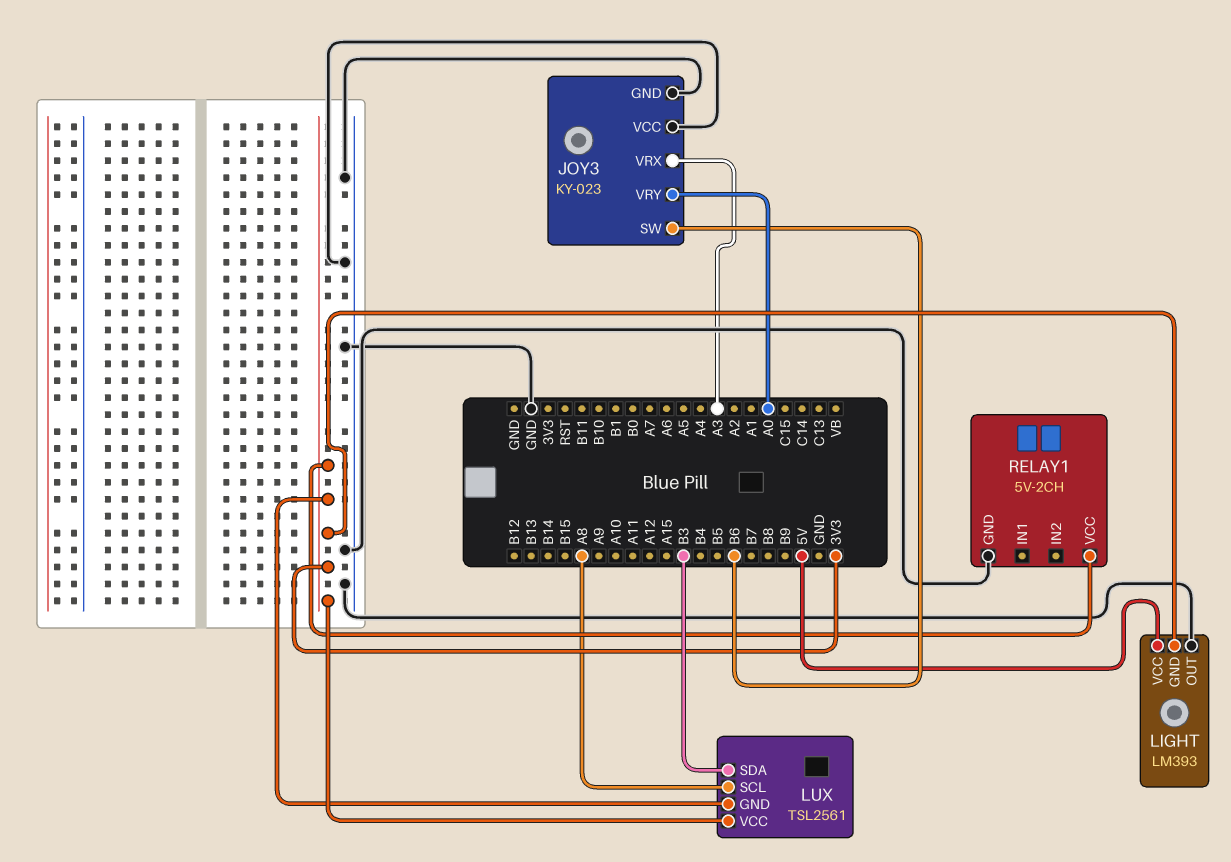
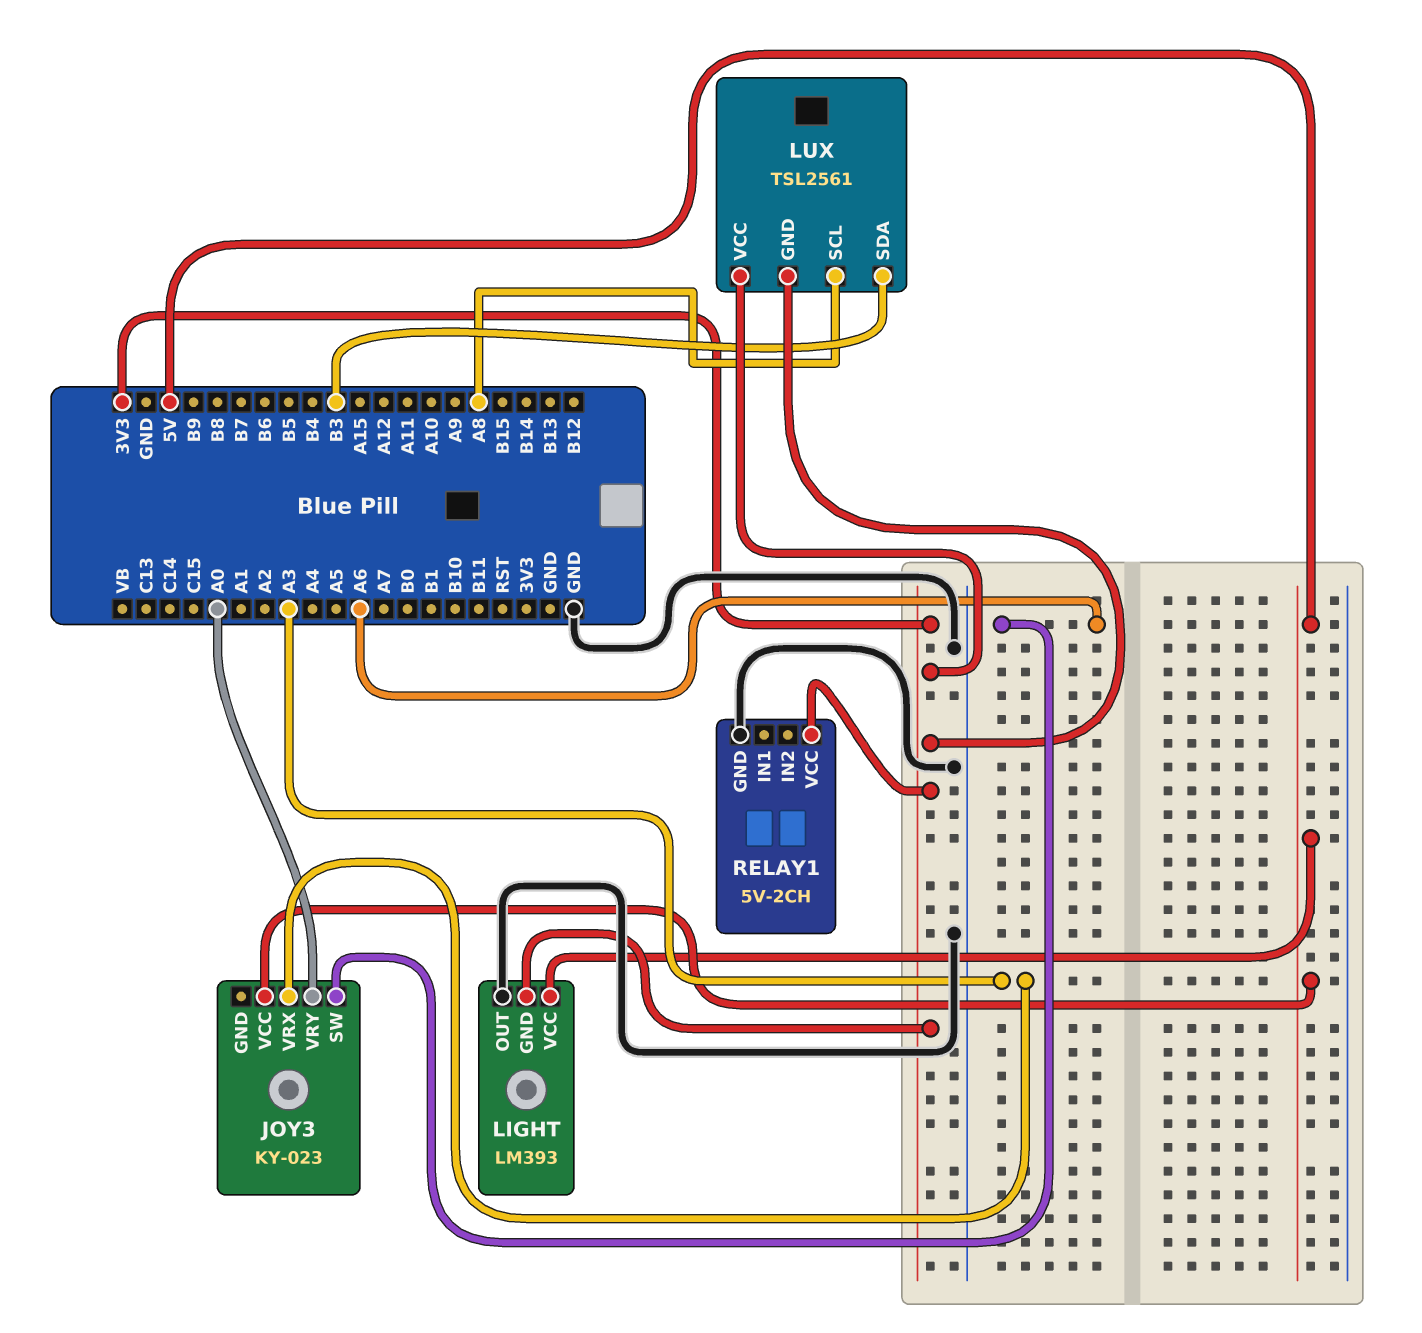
JOY3 pin GND: GND -> none
JOY3 pin SW: B6 -> A6
JOY3 pin VCC: GND -> 5V

